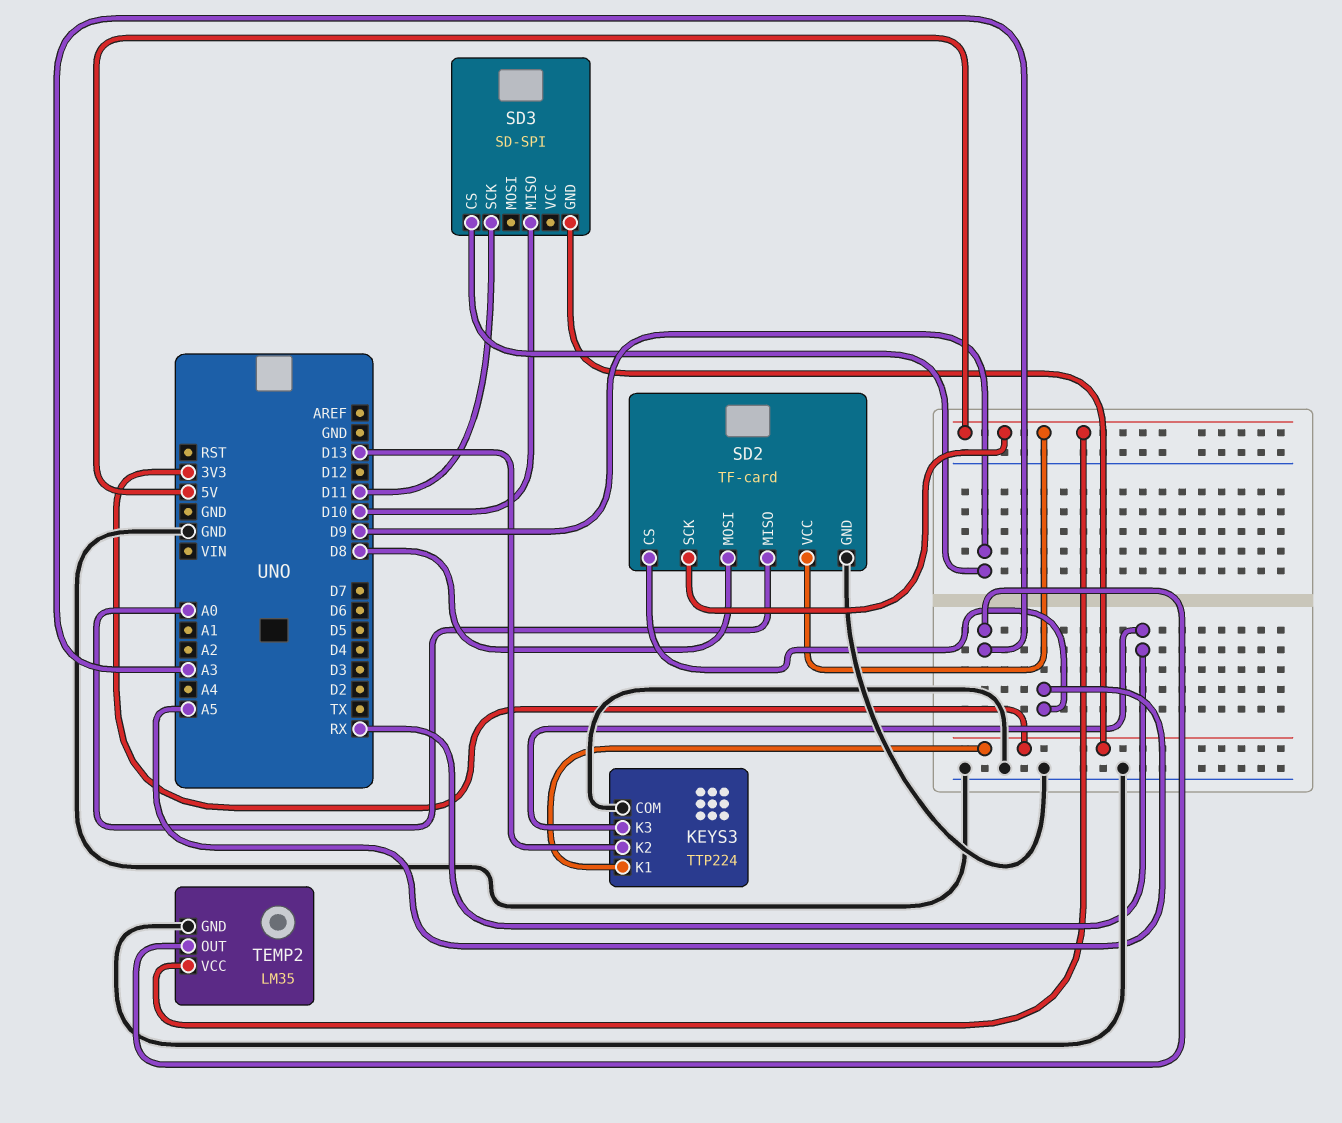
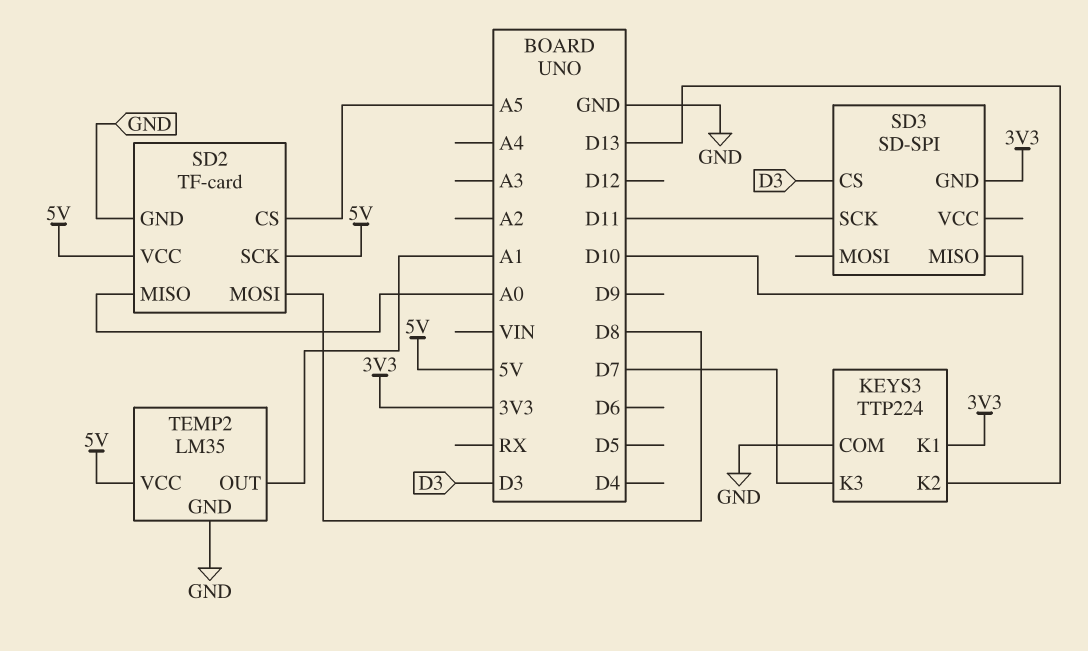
KEYS3 pin K3: RX -> D7
SD3 pin CS: D9 -> D3
TEMP2 pin OUT: A3 -> A1

